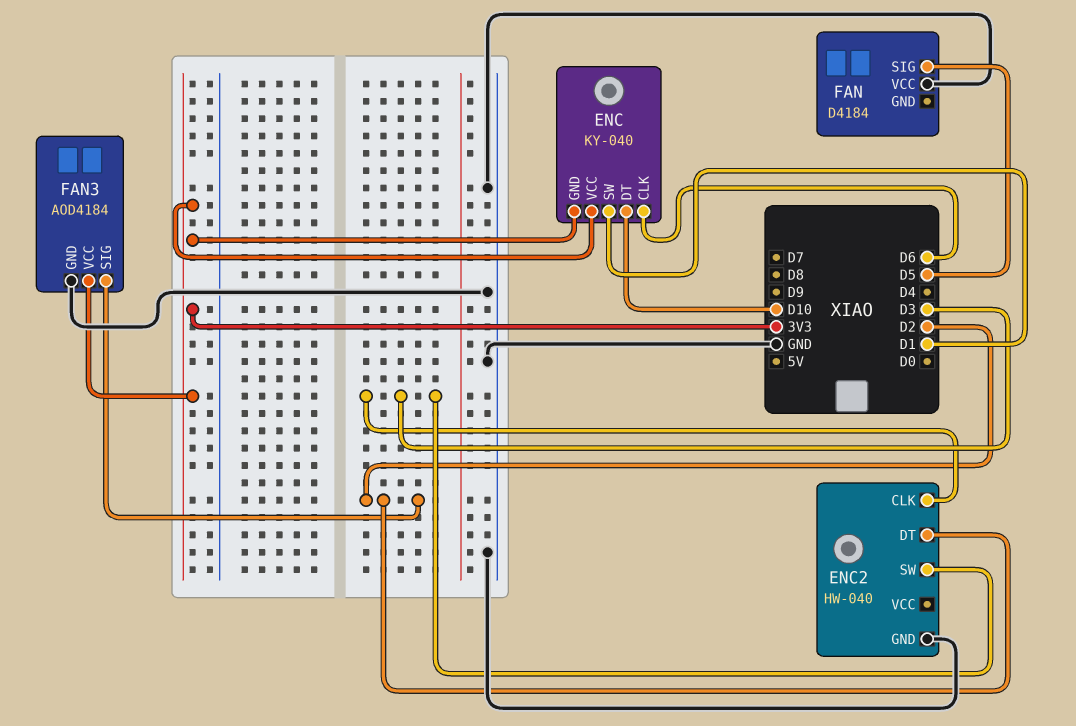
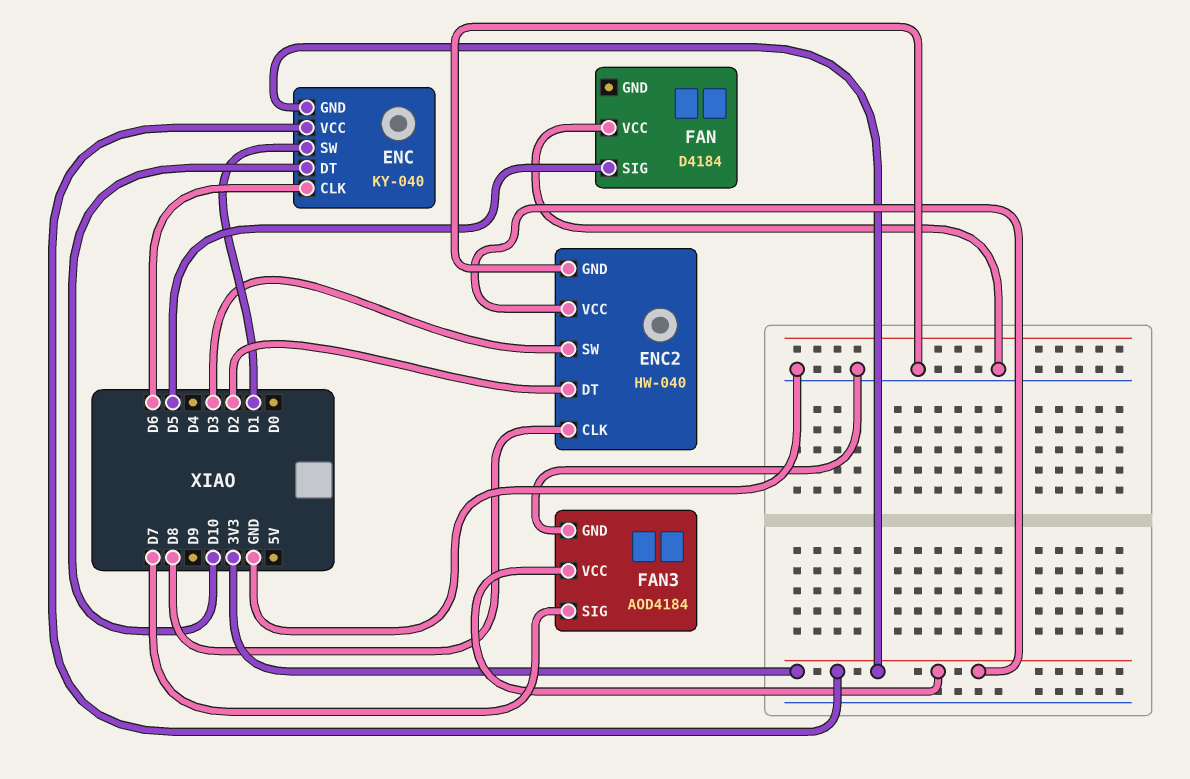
ENC2 pin CLK: D3 -> D8
ENC2 pin VCC: none -> 3V3
FAN3 pin SIG: D2 -> D7

